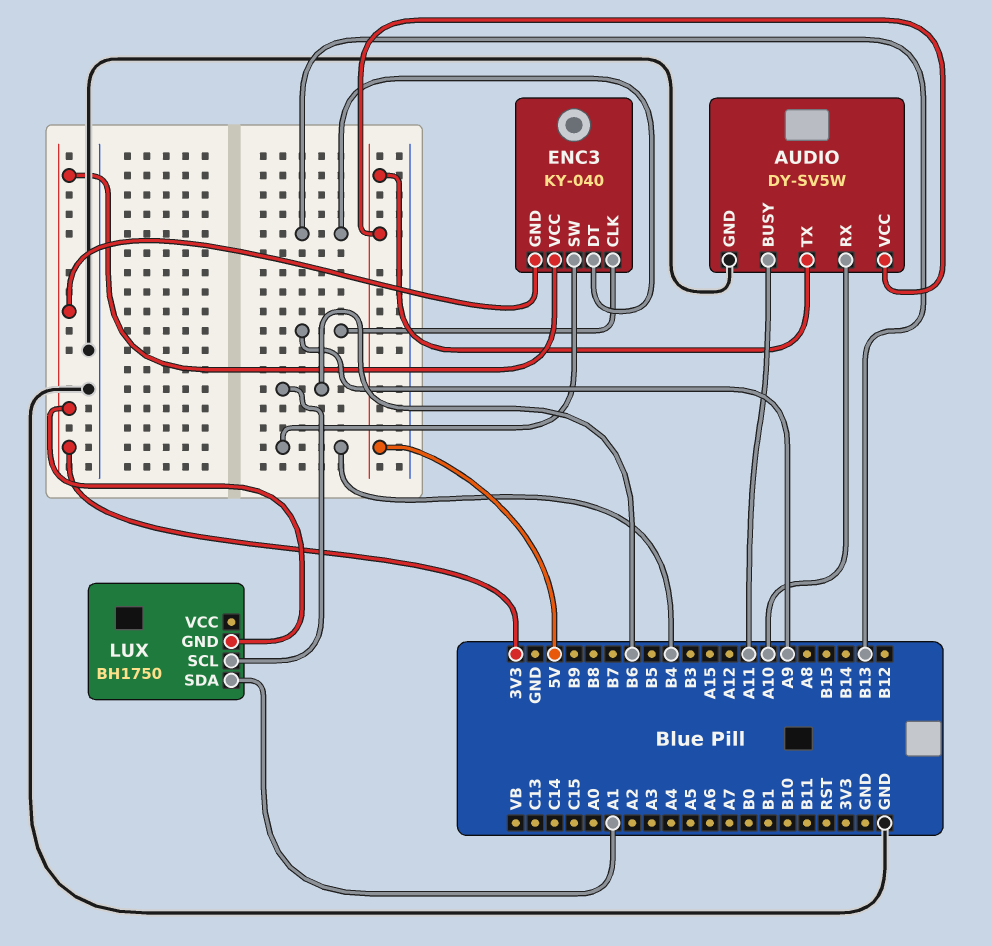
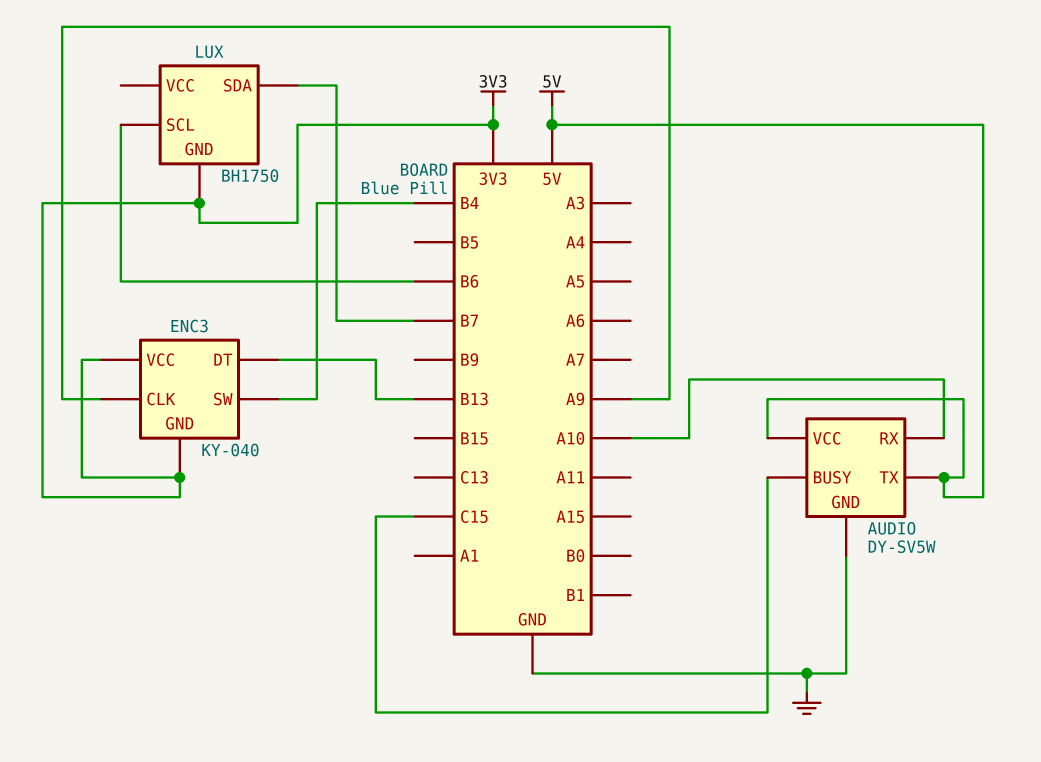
AUDIO pin BUSY: A11 -> C15
LUX pin SDA: A1 -> B7

